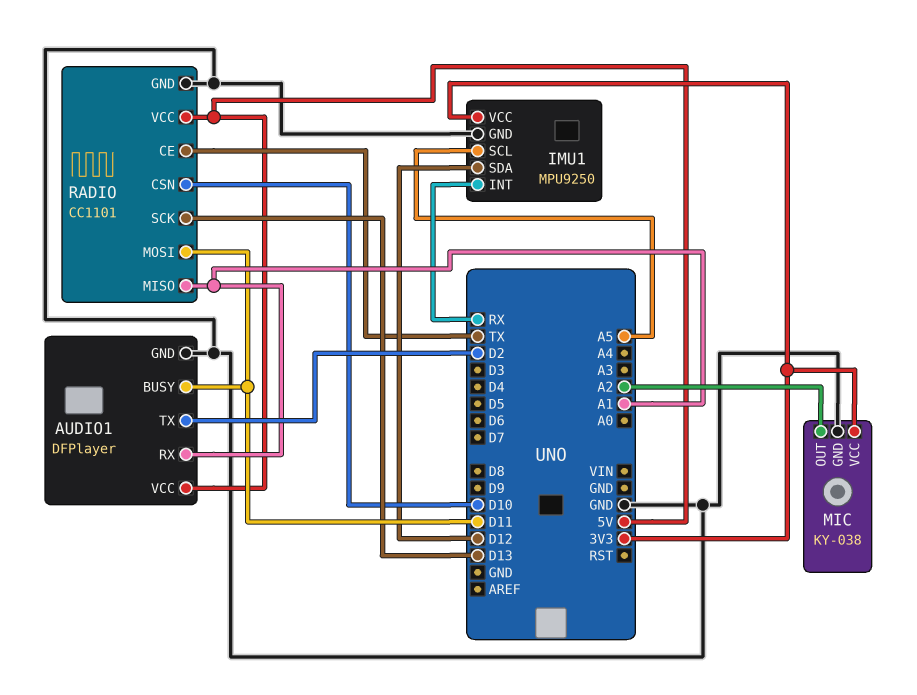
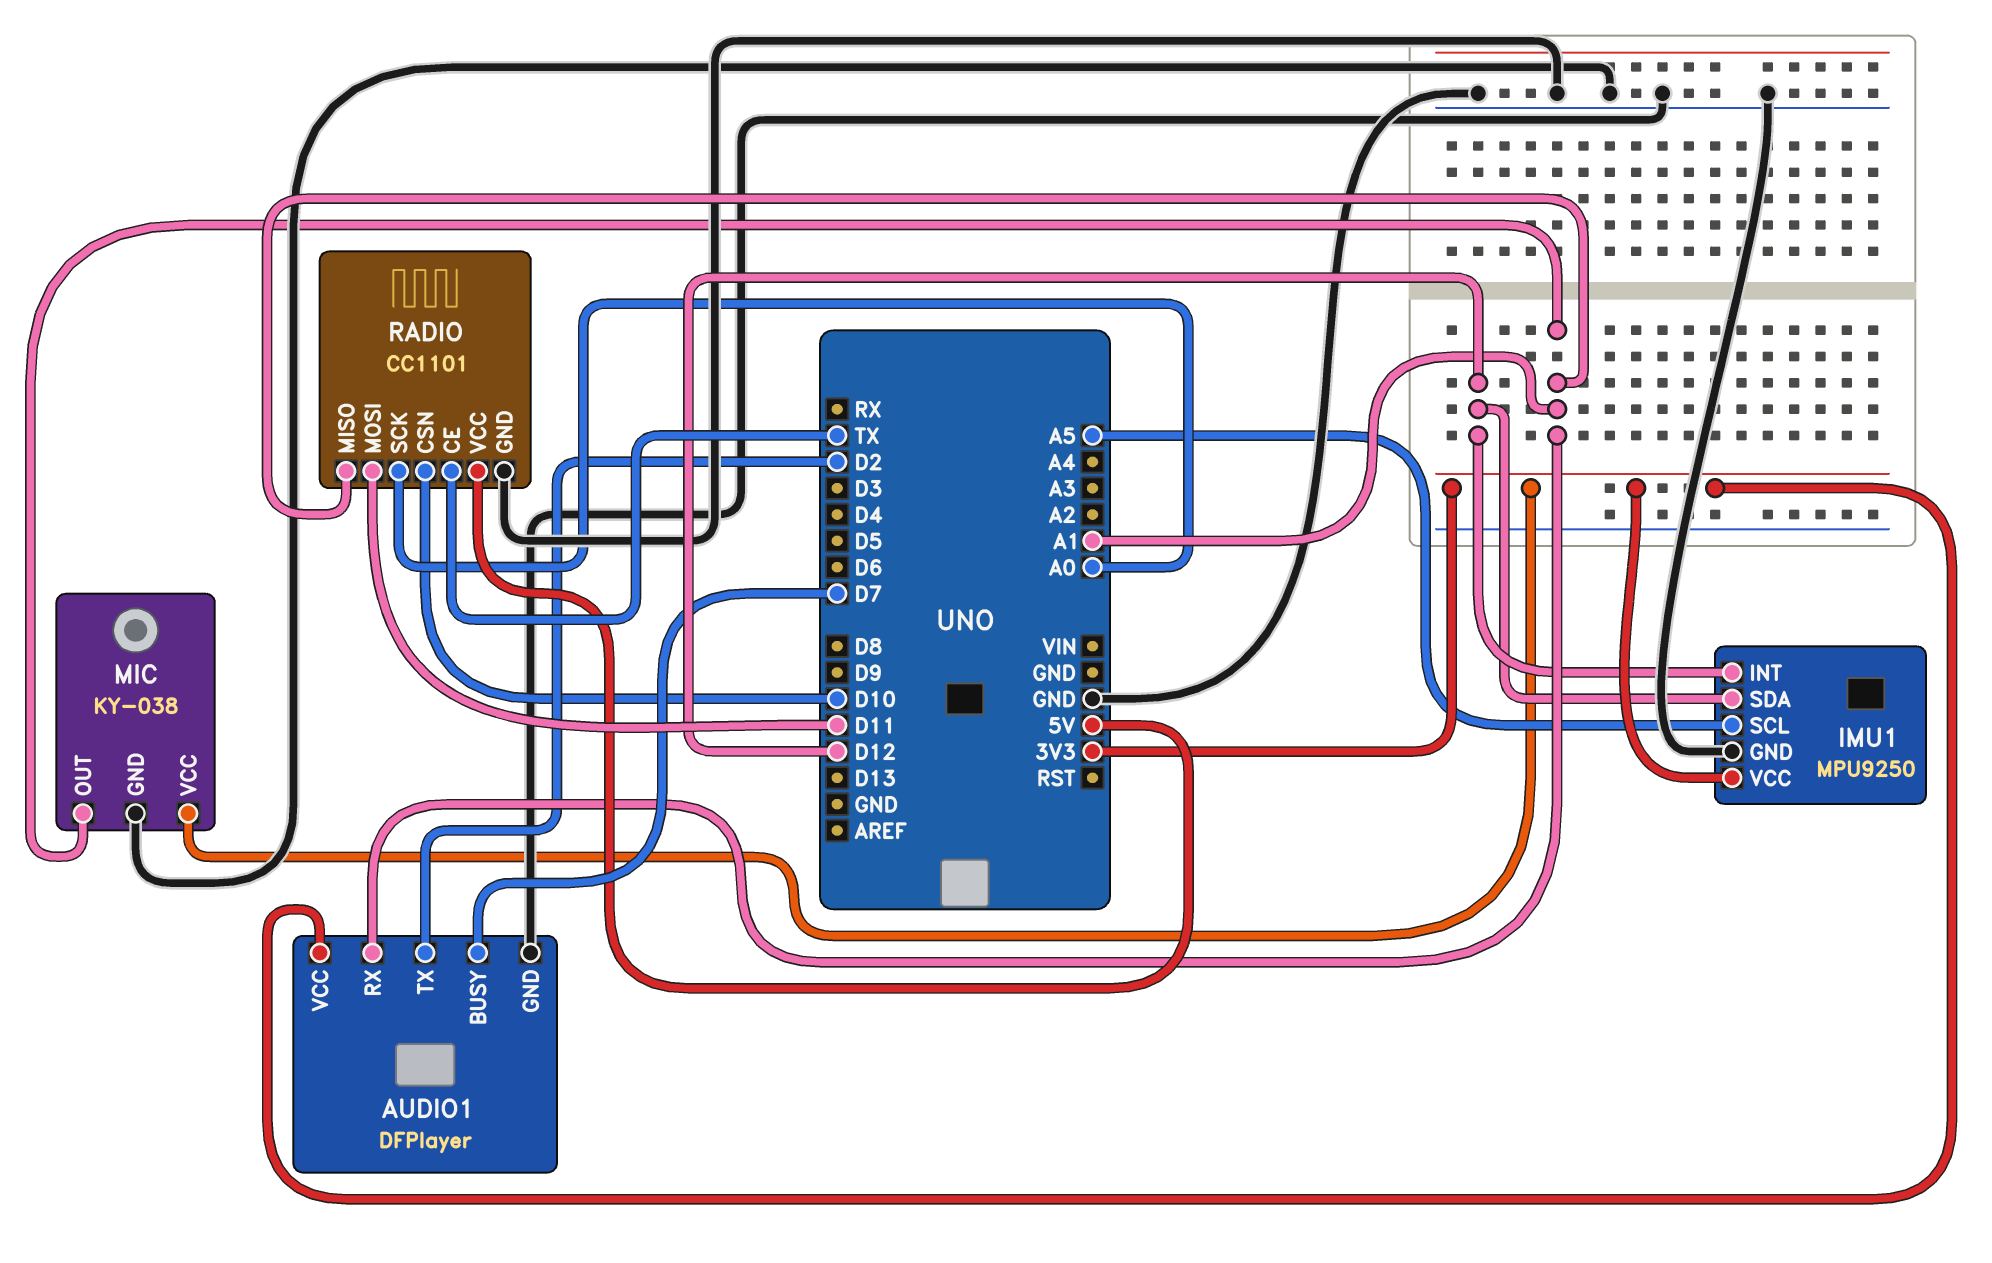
AUDIO1 pin BUSY: D11 -> D7
AUDIO1 pin VCC: 5V -> 3V3
IMU1 pin INT: RX -> D12
MIC pin OUT: A2 -> A1
RADIO pin SCK: D13 -> A0

